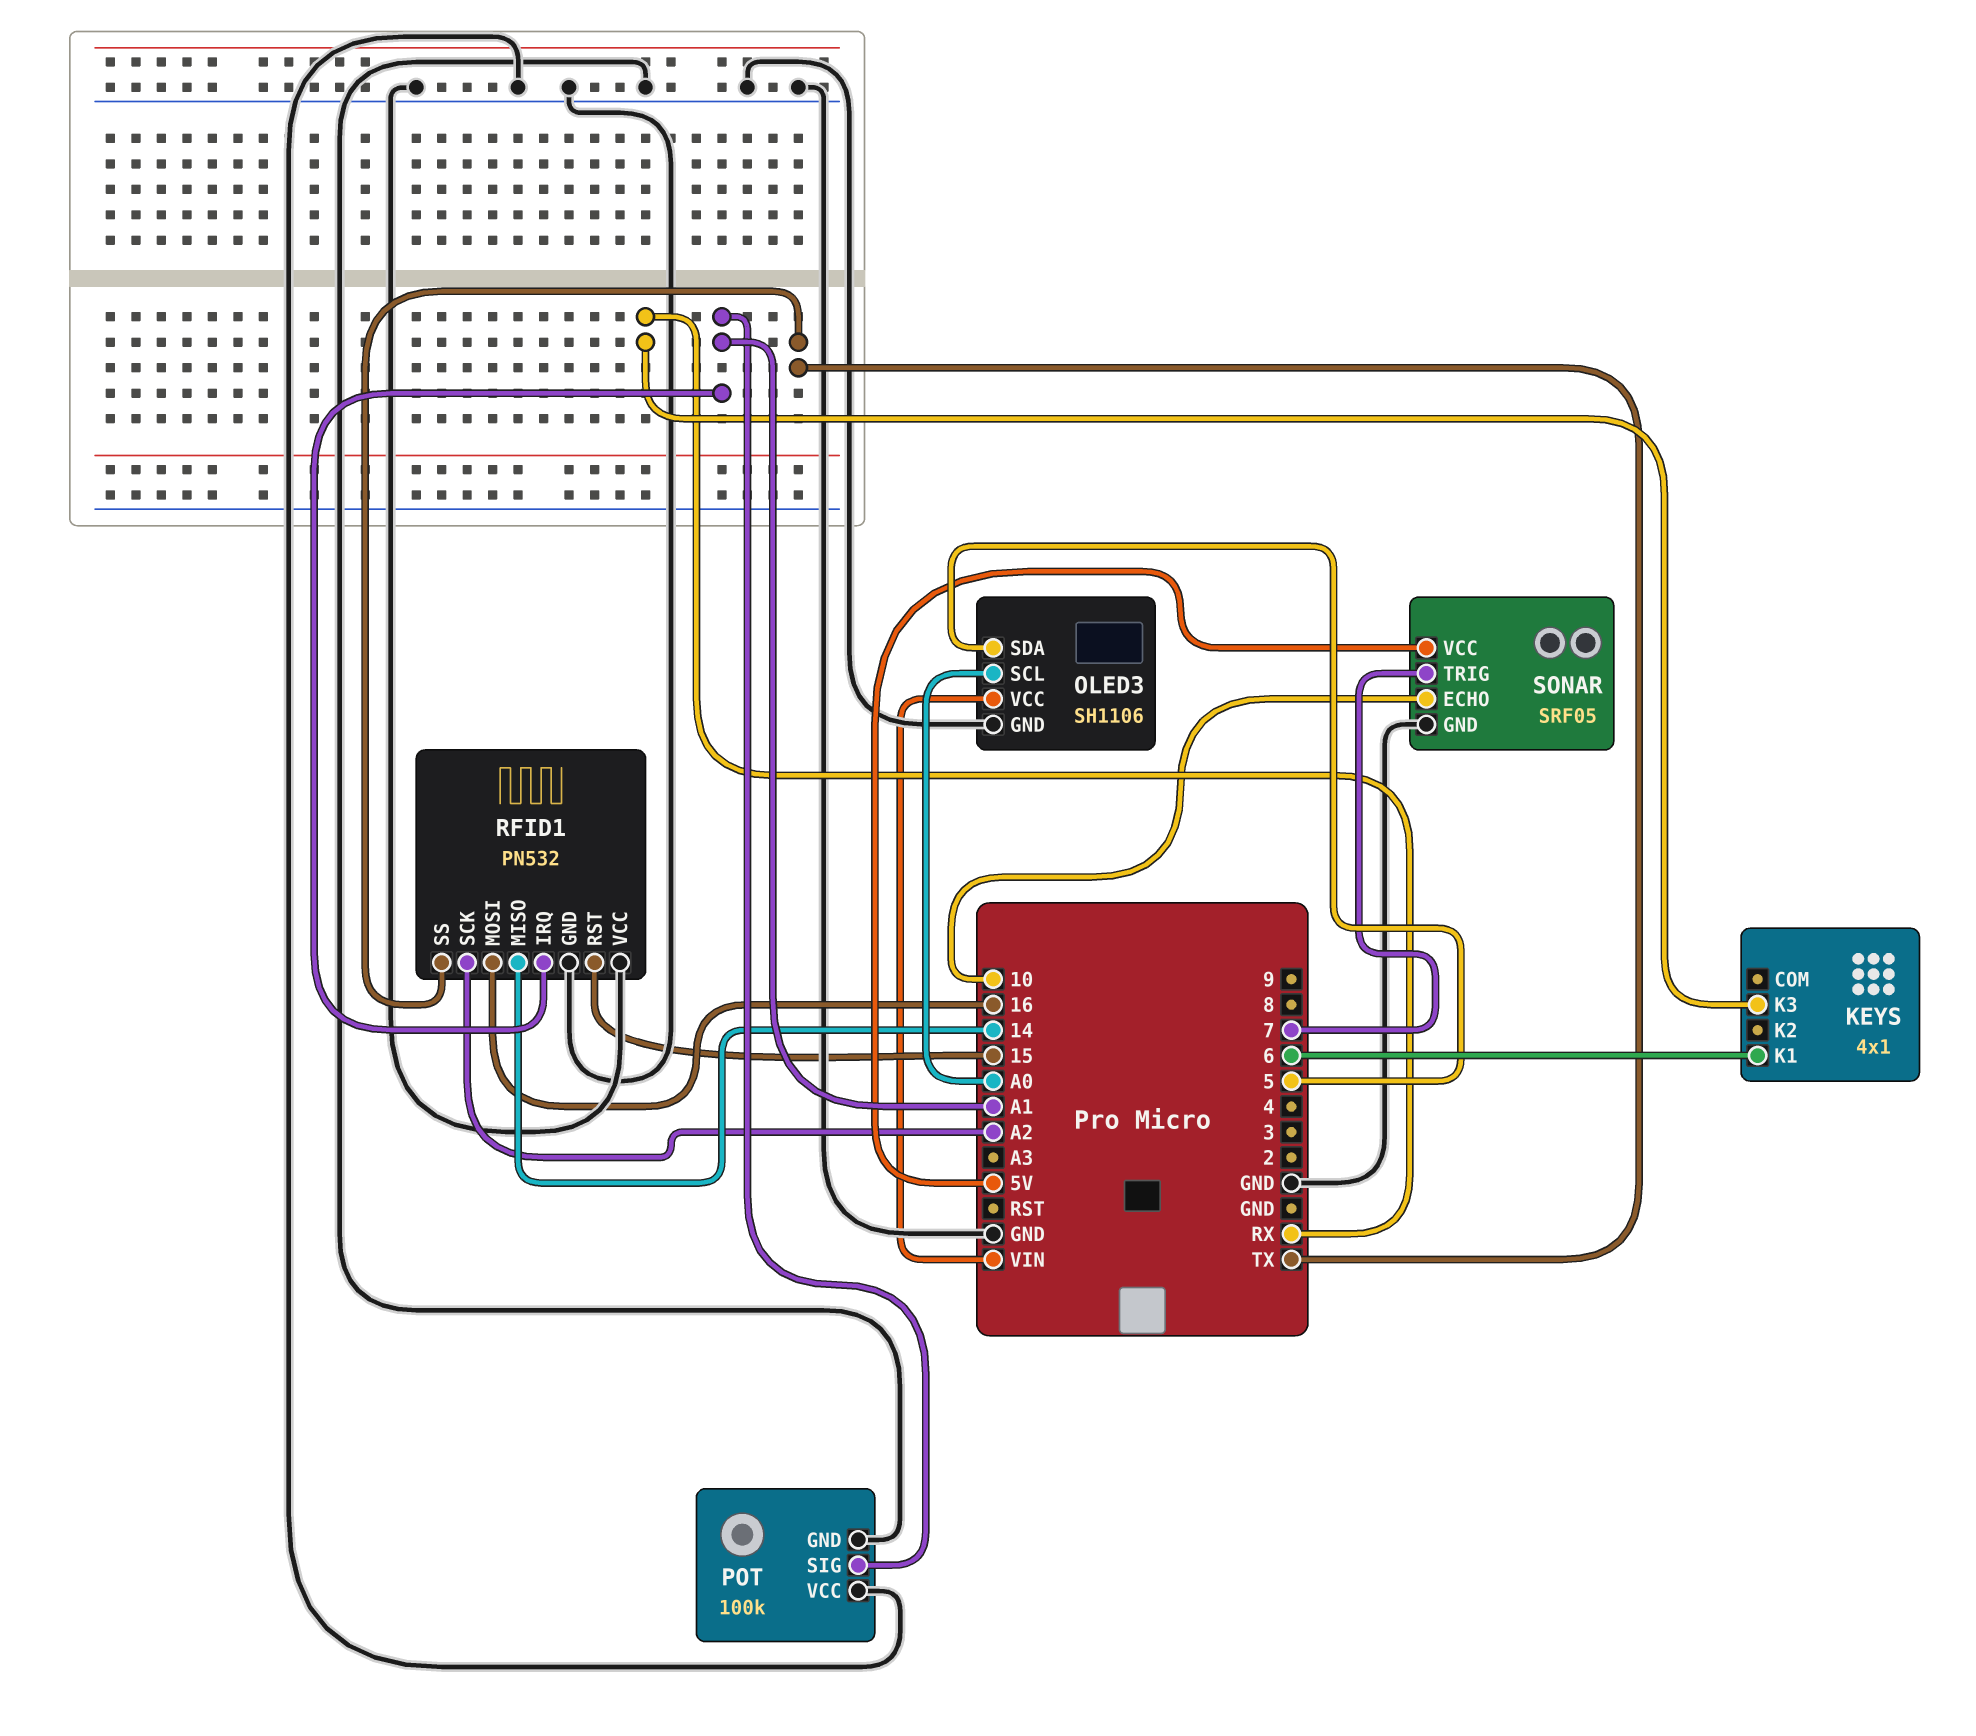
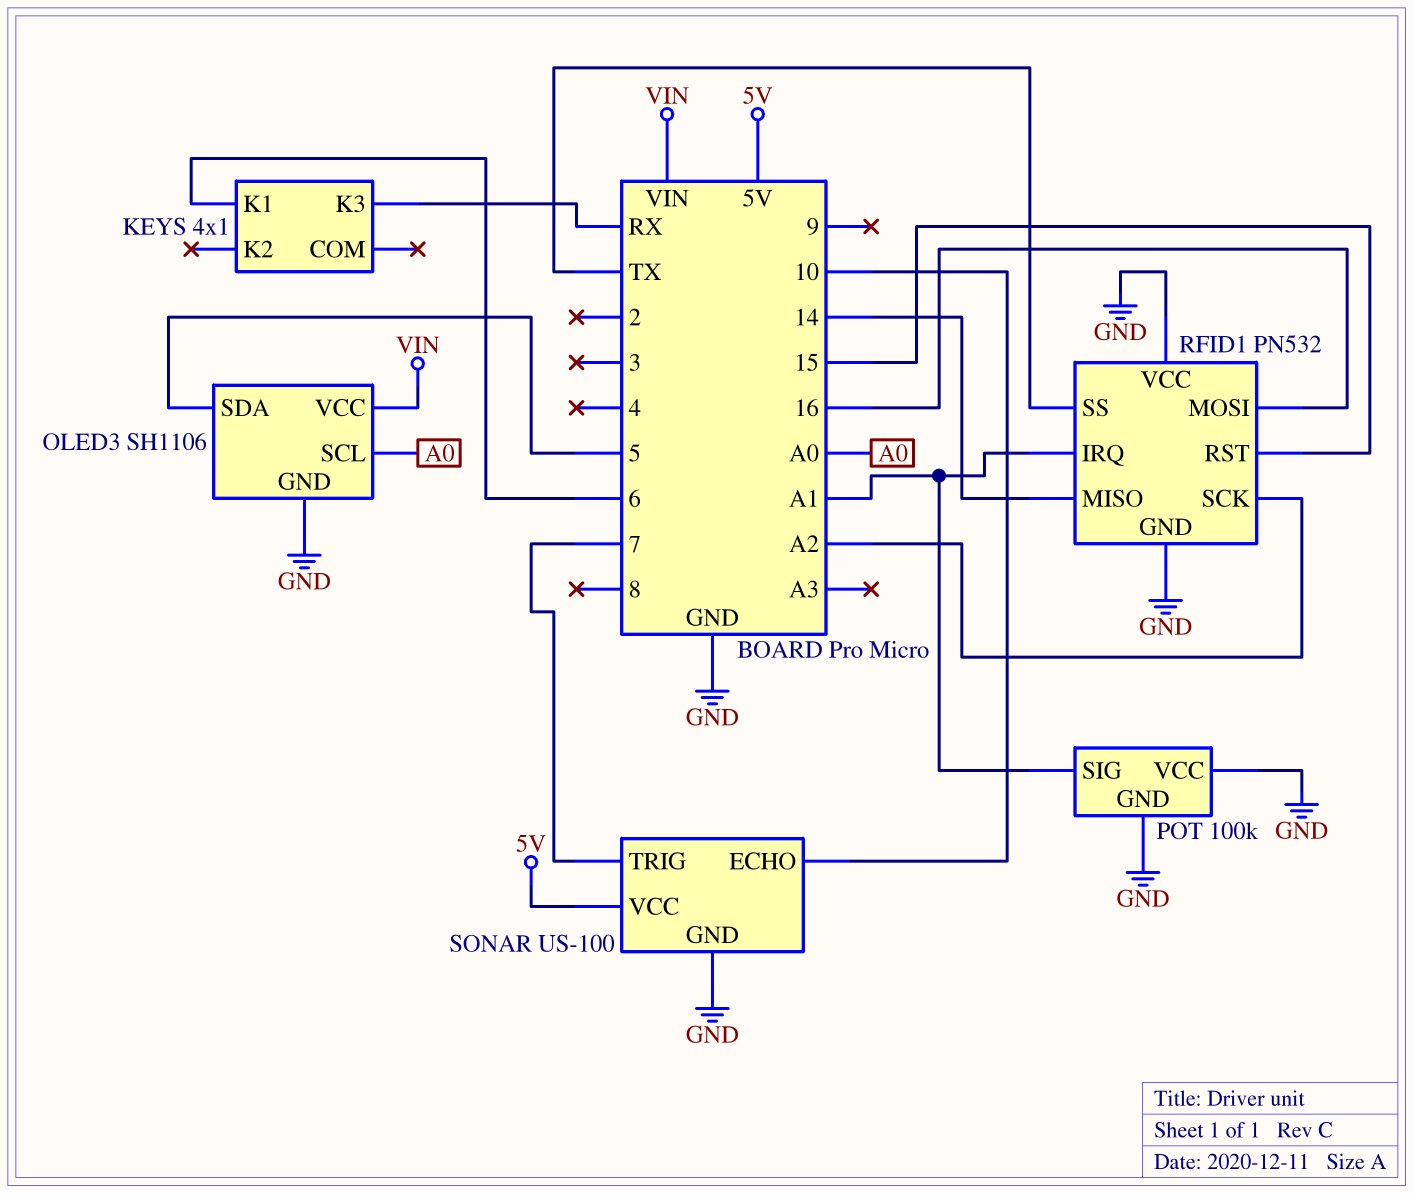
SONAR: SRF05 -> US-100

